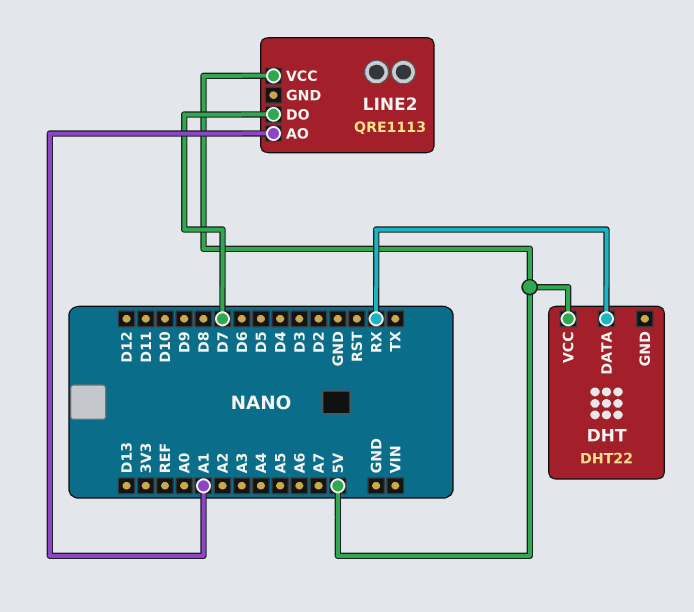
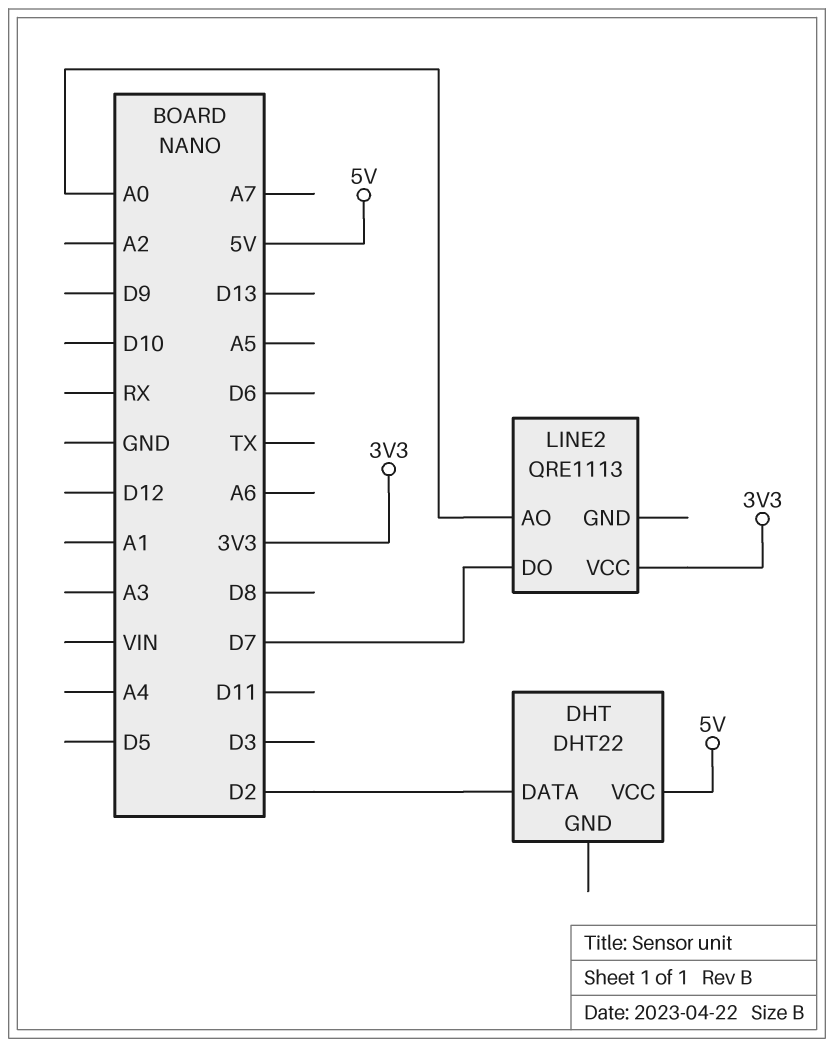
DHT pin DATA: RX -> D2
LINE2 pin AO: A1 -> A0
LINE2 pin VCC: 5V -> 3V3

